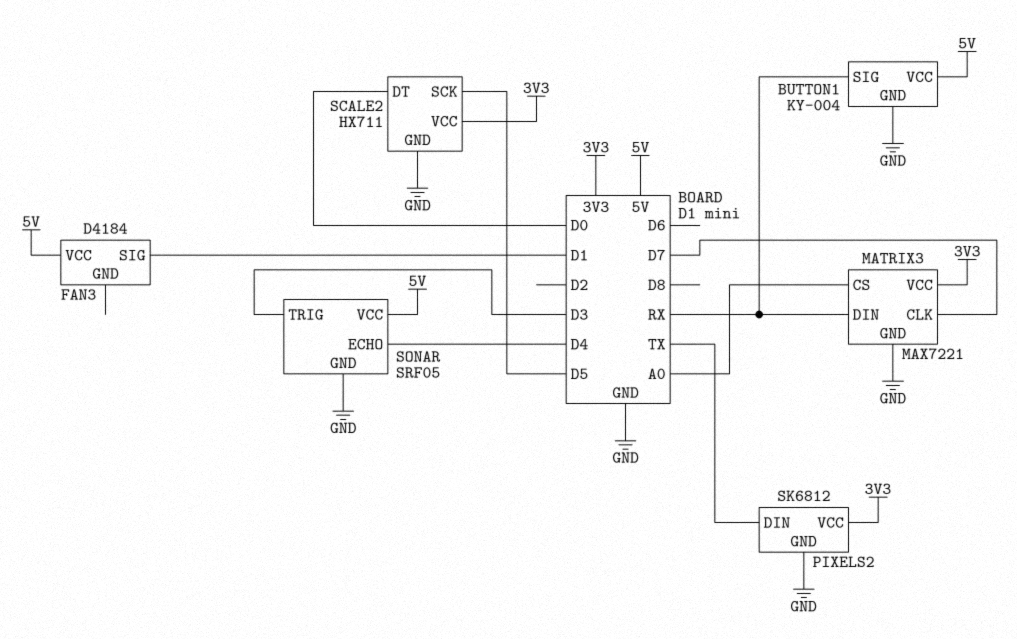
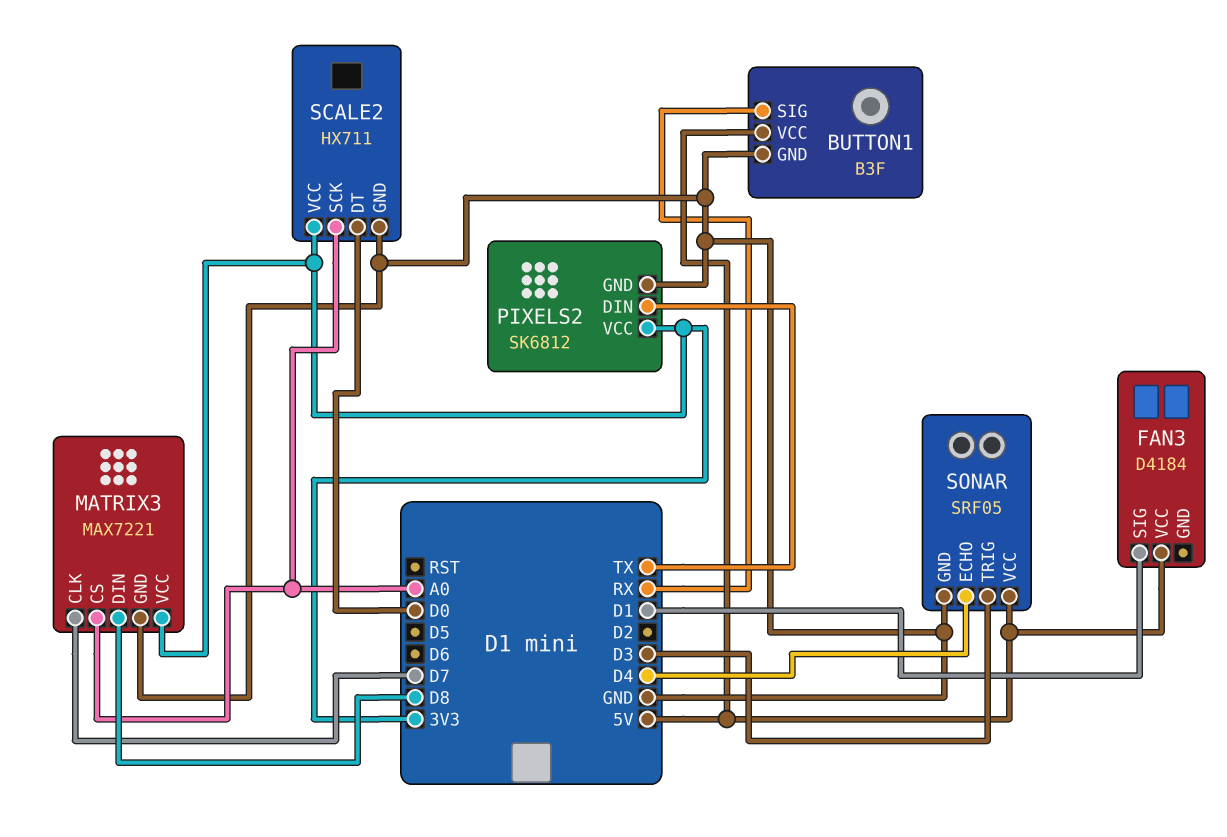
BUTTON1: KY-004 -> B3F
MATRIX3 pin DIN: RX -> D8
SCALE2 pin SCK: D5 -> A0

